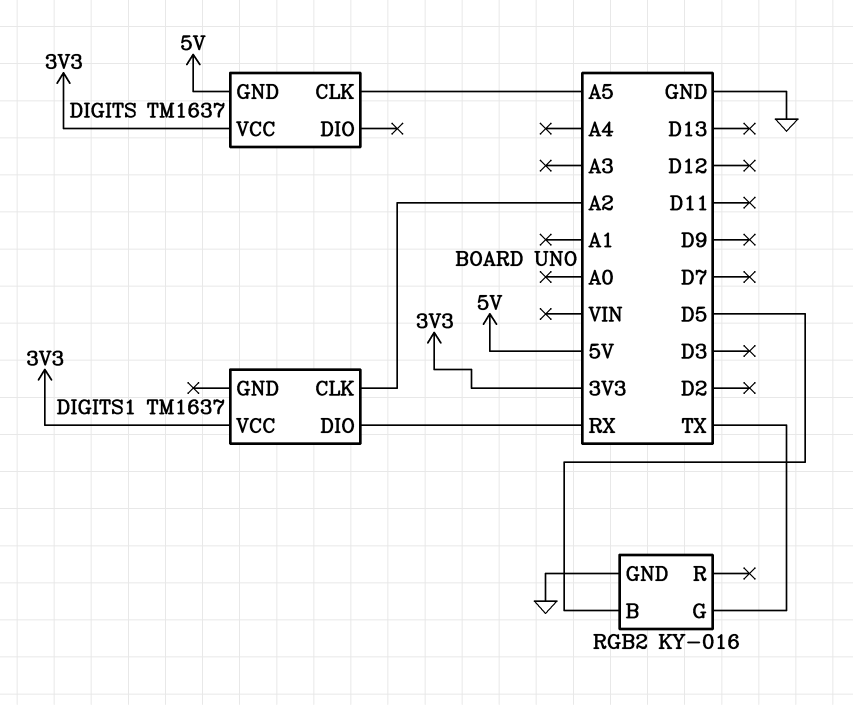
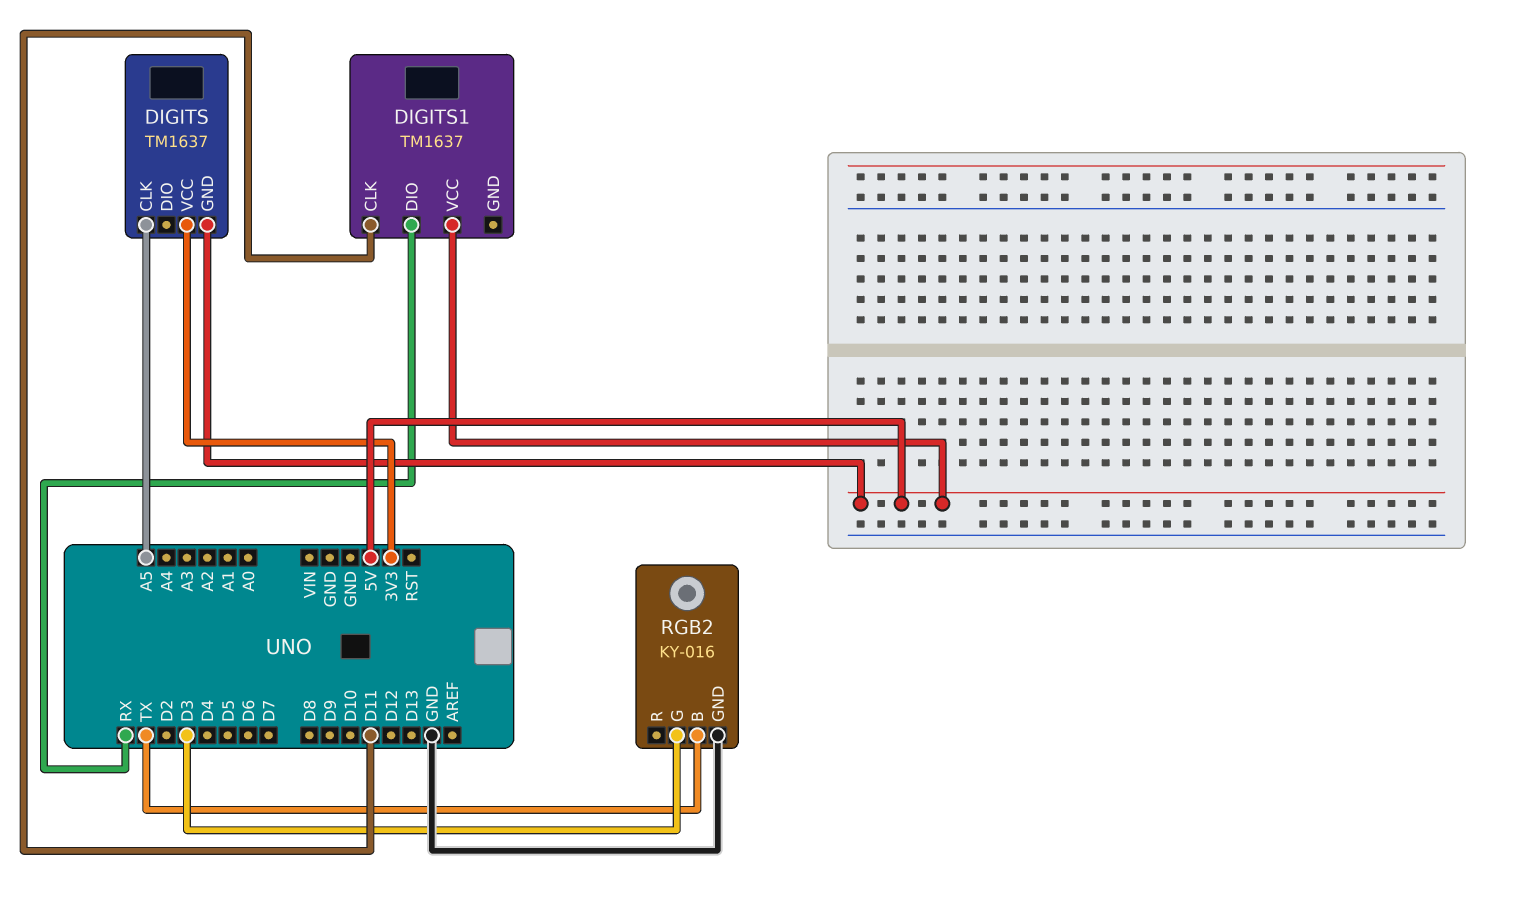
DIGITS1 pin CLK: A2 -> D11
DIGITS1 pin VCC: 3V3 -> 5V
RGB2 pin B: D5 -> TX
RGB2 pin G: TX -> D3

